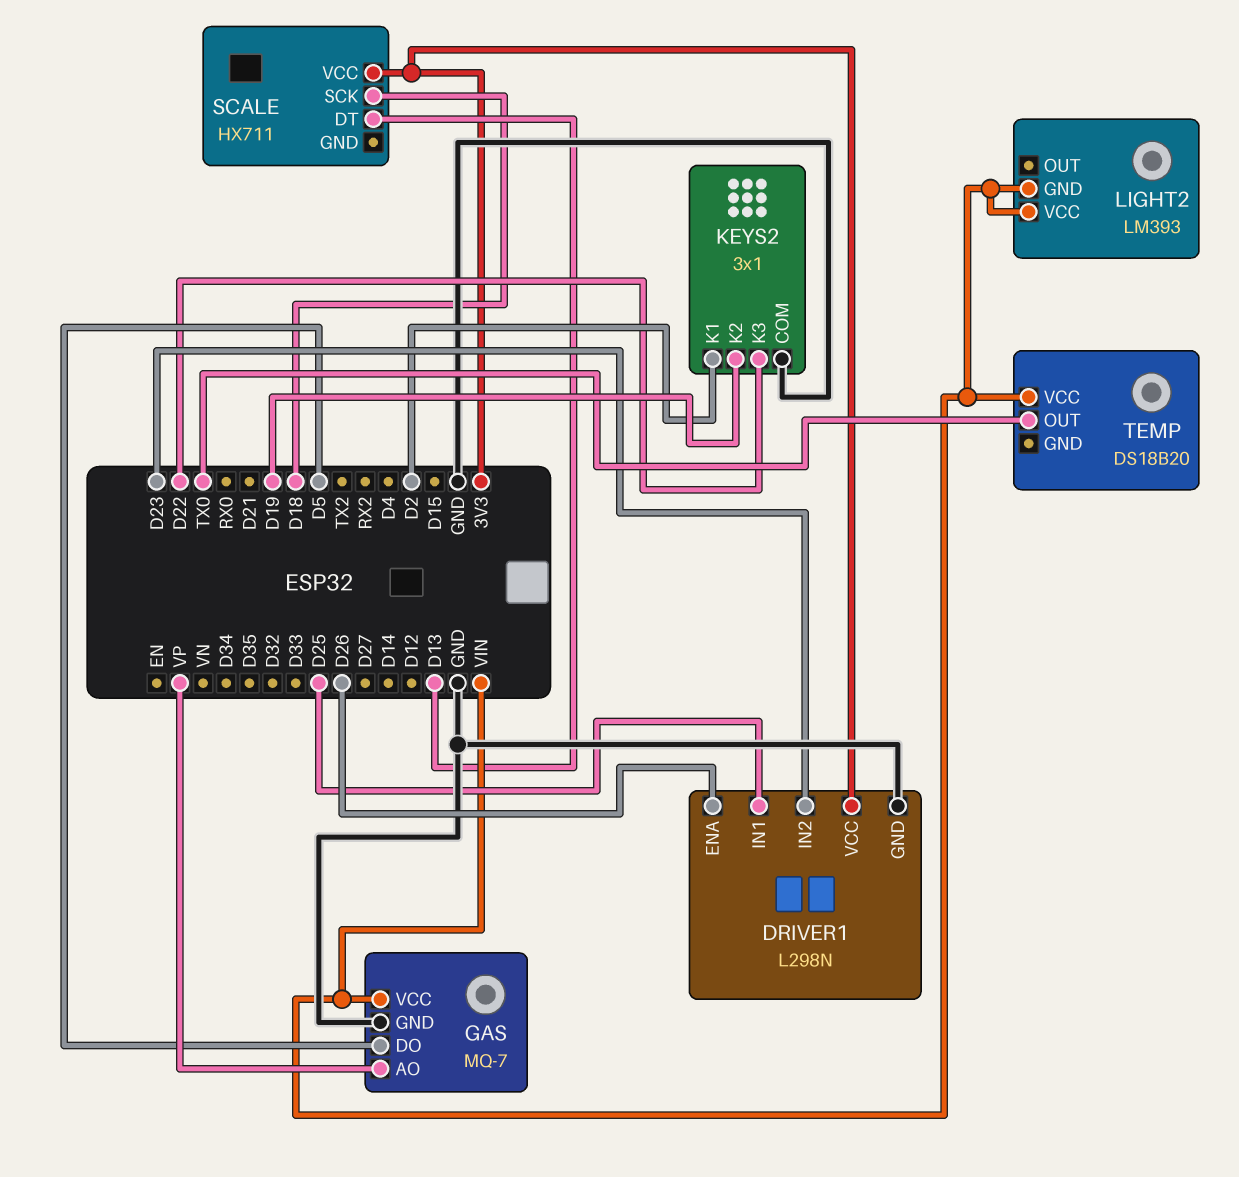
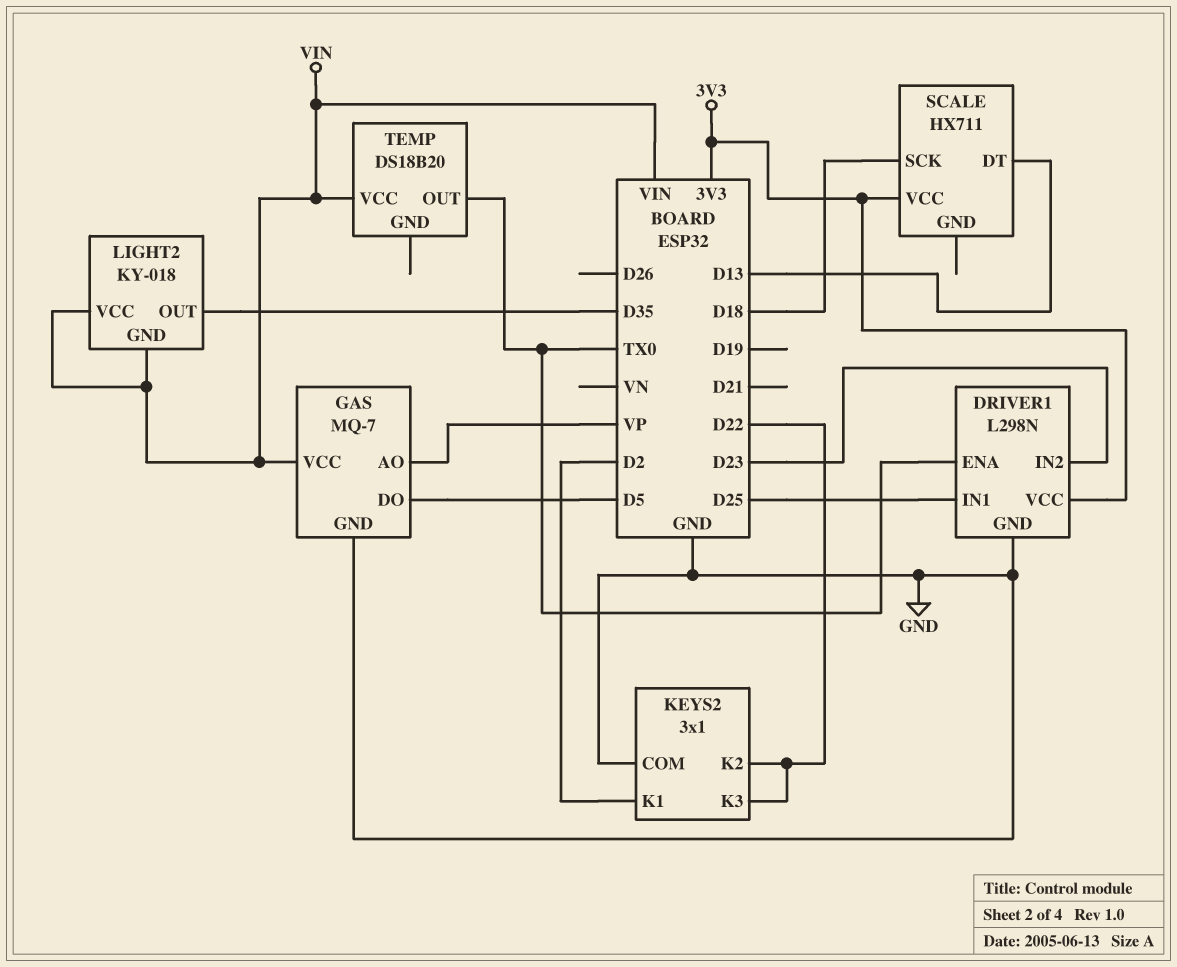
DRIVER1 pin ENA: D26 -> TX0
KEYS2 pin K2: D19 -> D22
LIGHT2: LM393 -> KY-018
LIGHT2 pin OUT: none -> D35

